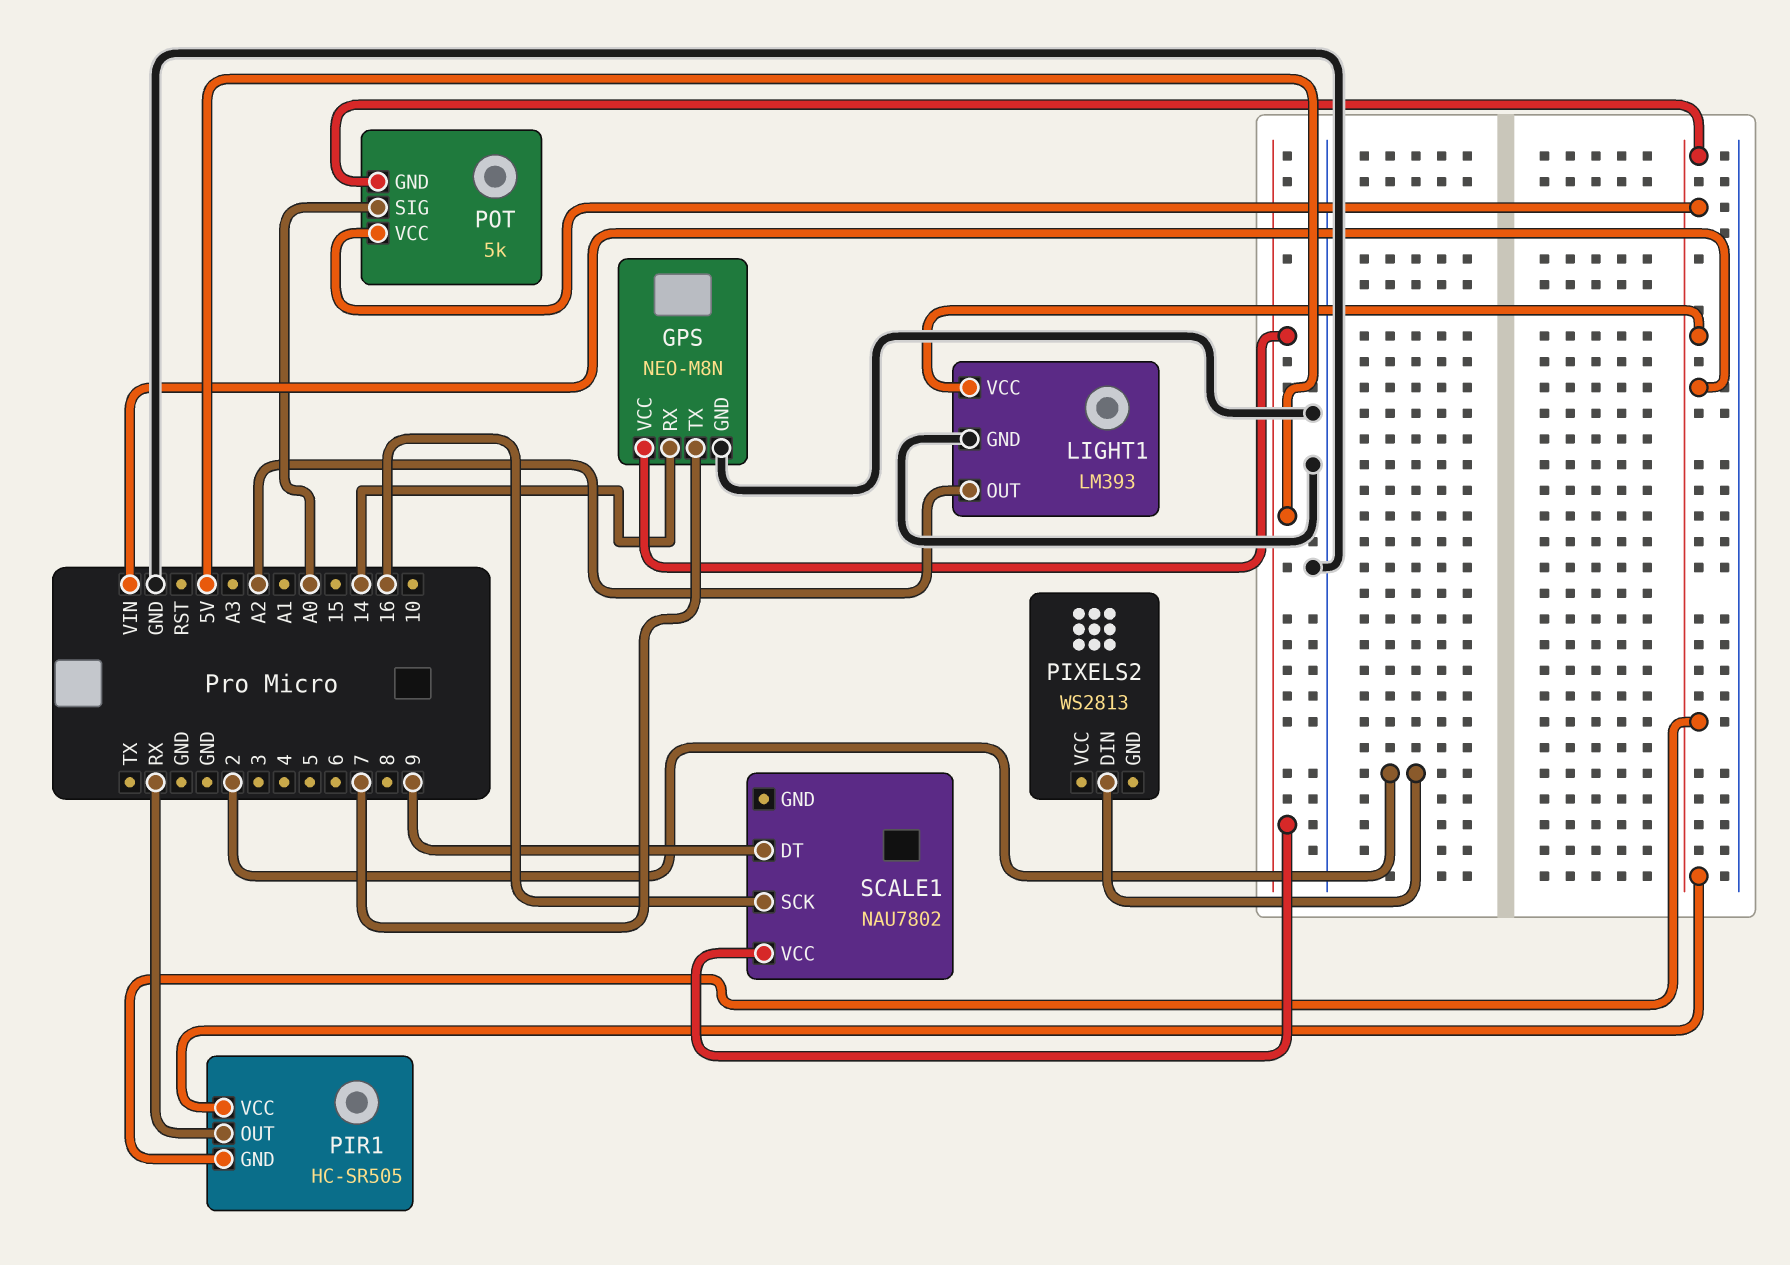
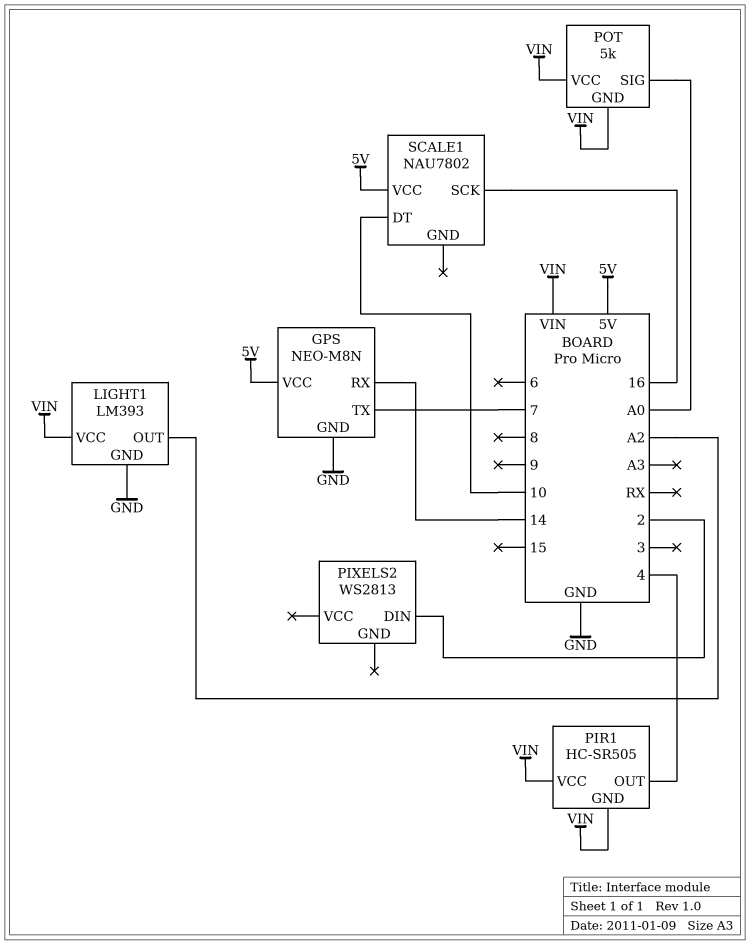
PIR1 pin OUT: RX -> 4
SCALE1 pin DT: 9 -> 10

